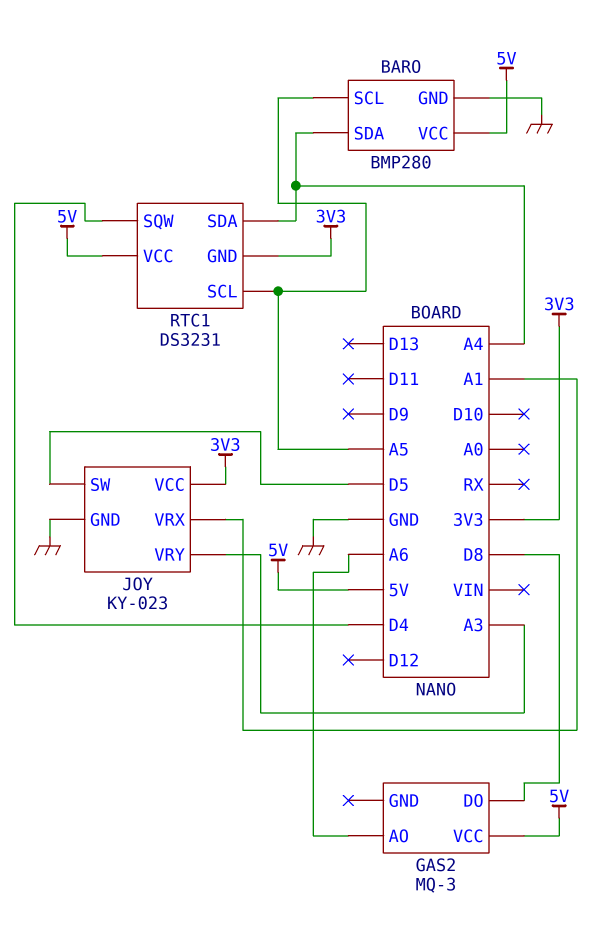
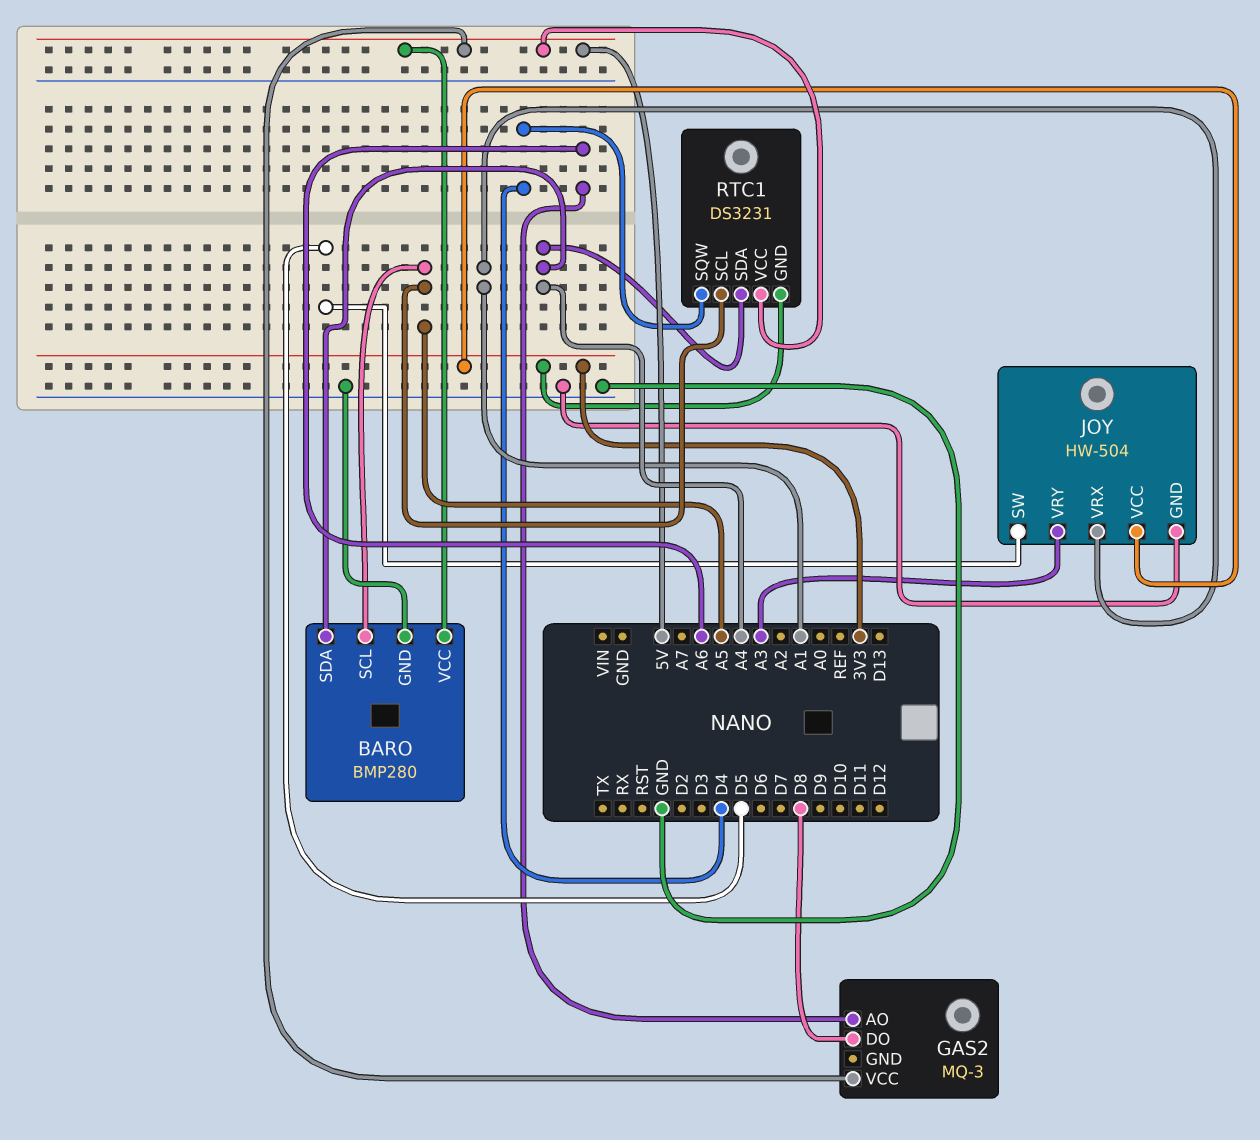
JOY: KY-023 -> HW-504

